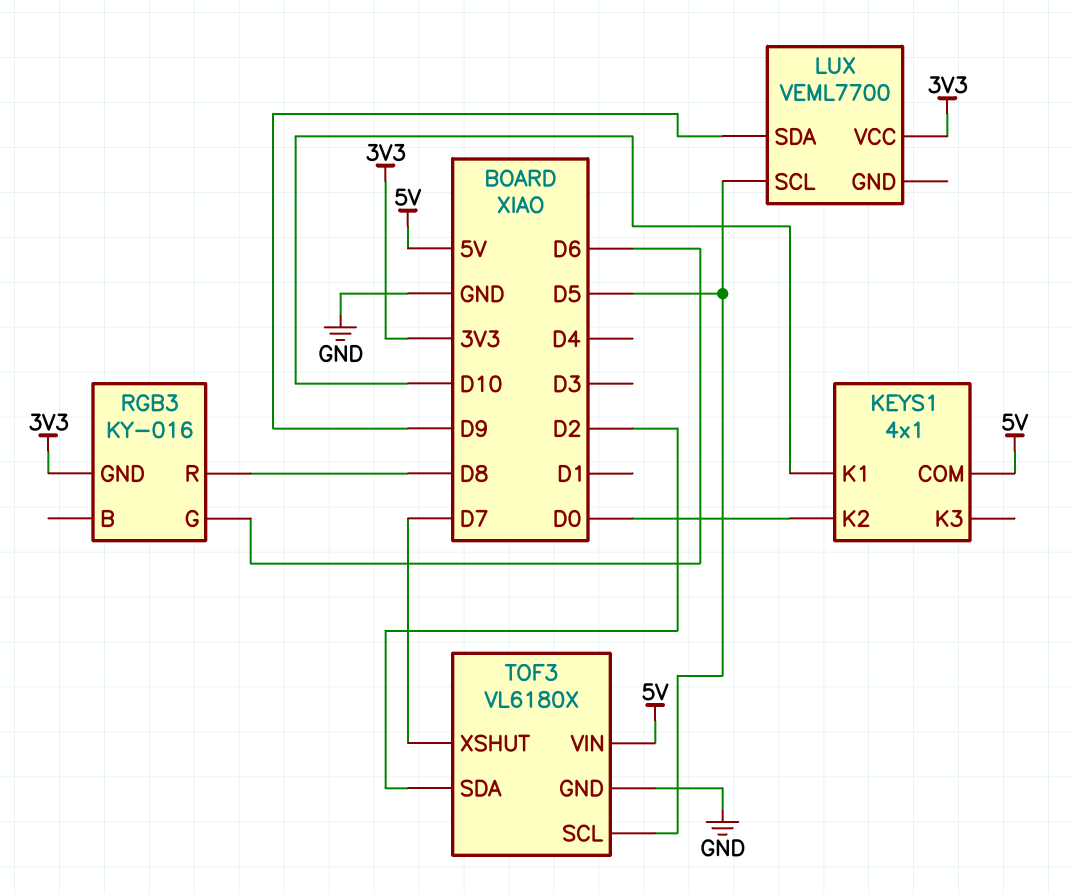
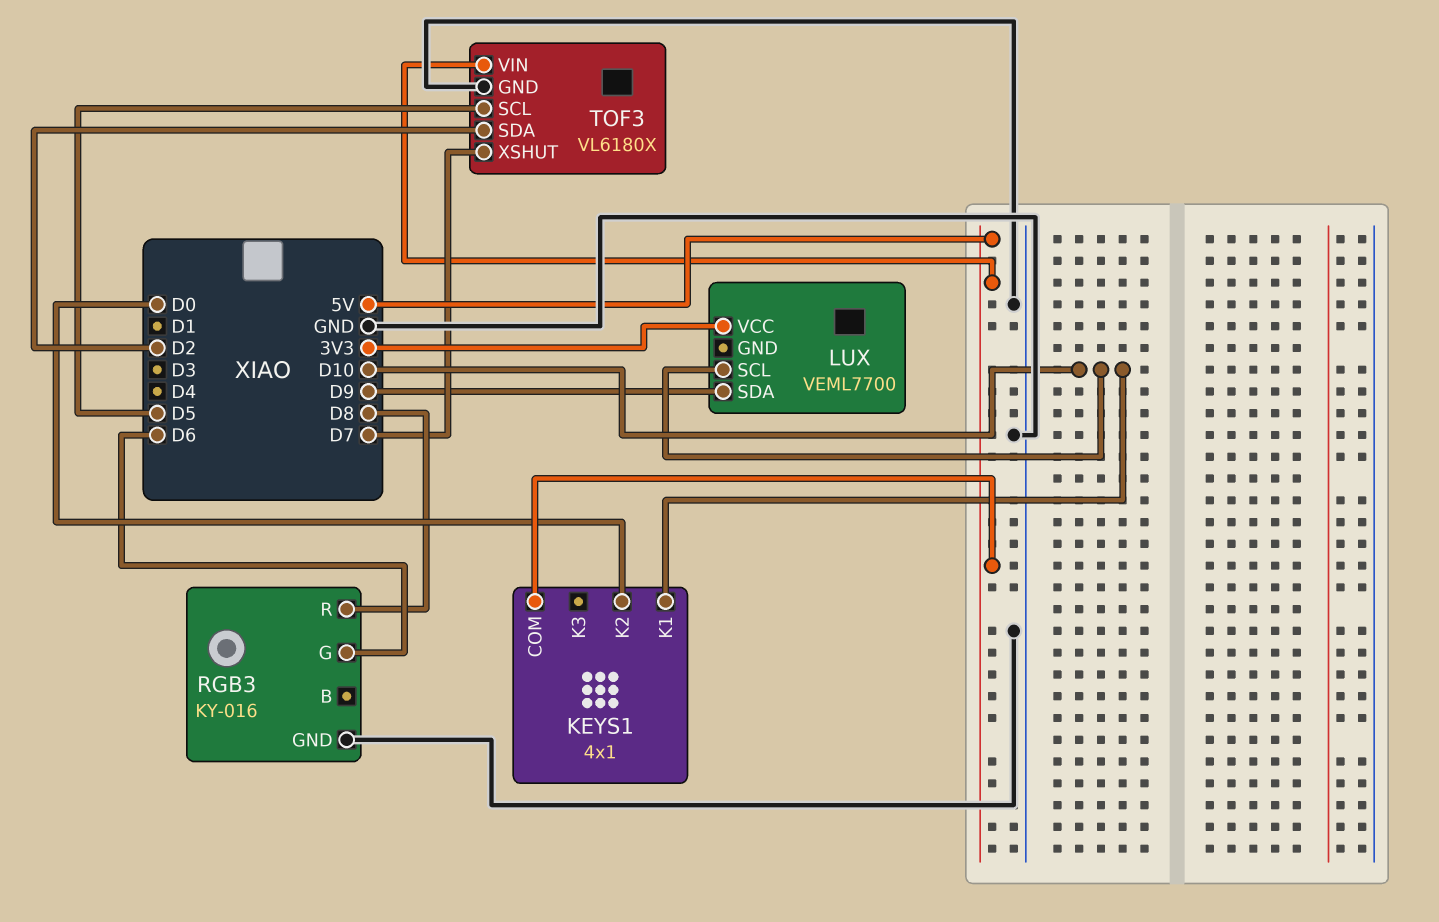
LUX pin SCL: D5 -> D10
RGB3 pin GND: 3V3 -> GND

